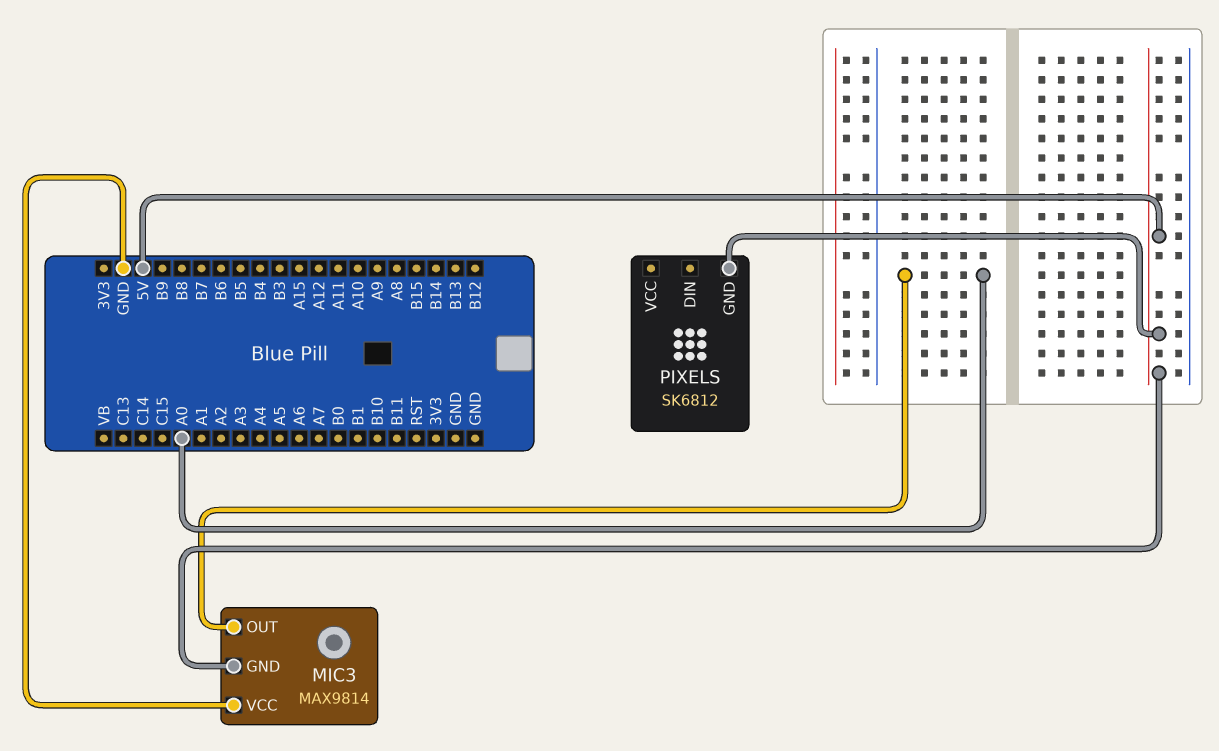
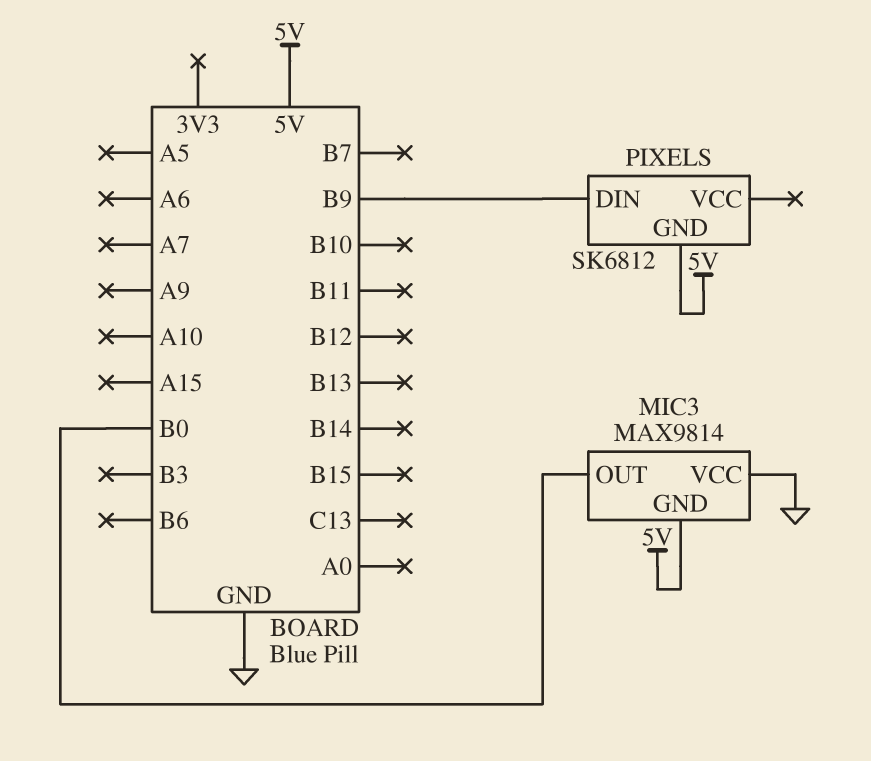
MIC3 pin OUT: A0 -> B0
PIXELS pin DIN: none -> B9

